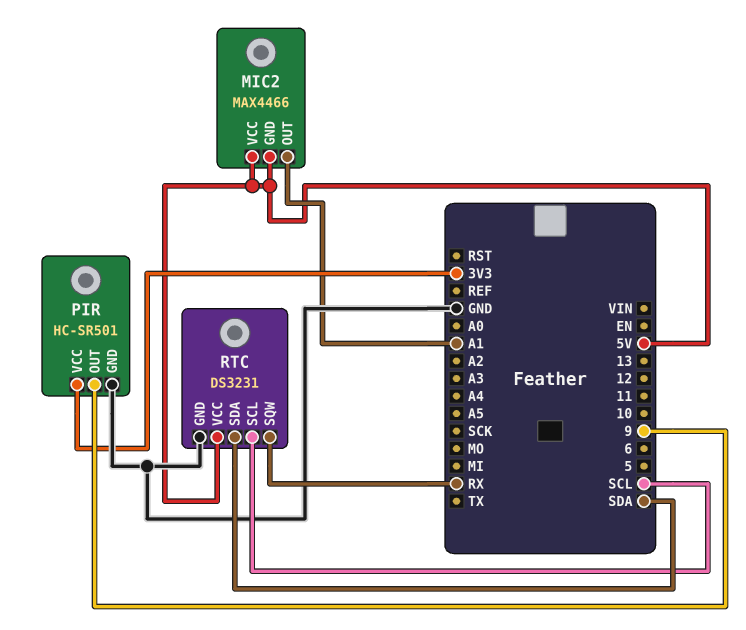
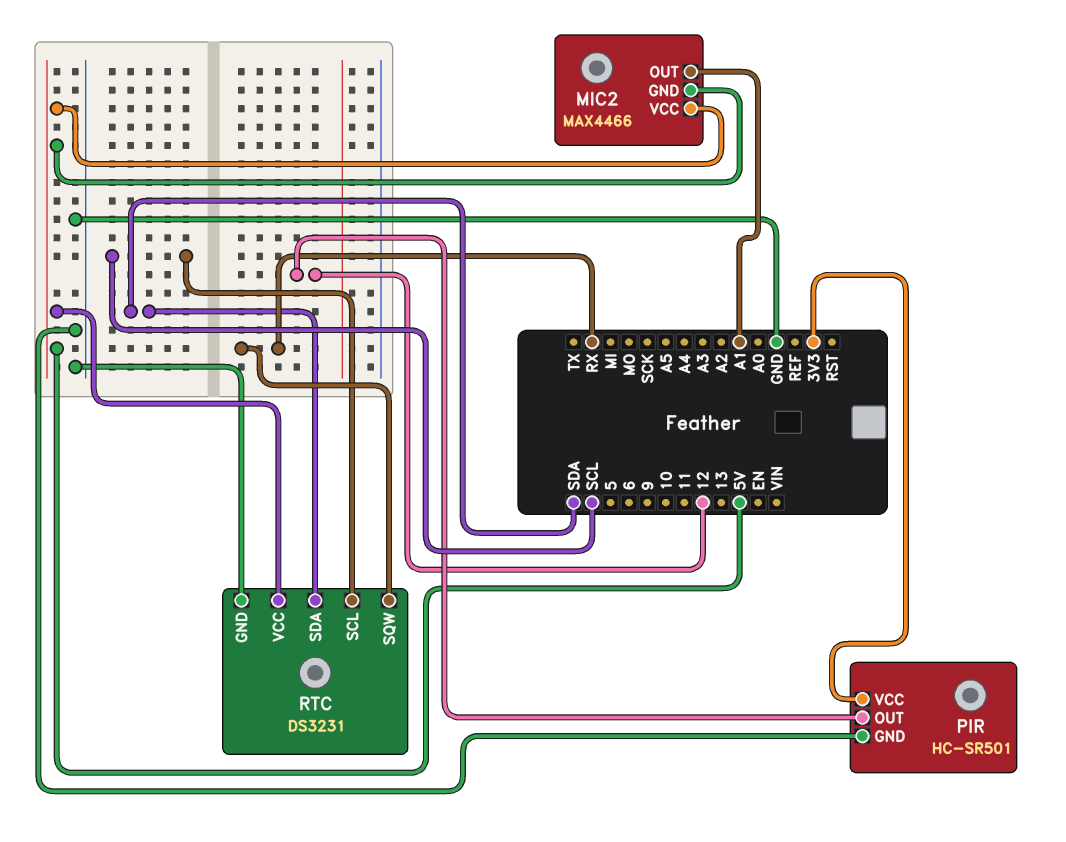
PIR pin OUT: 9 -> 12

